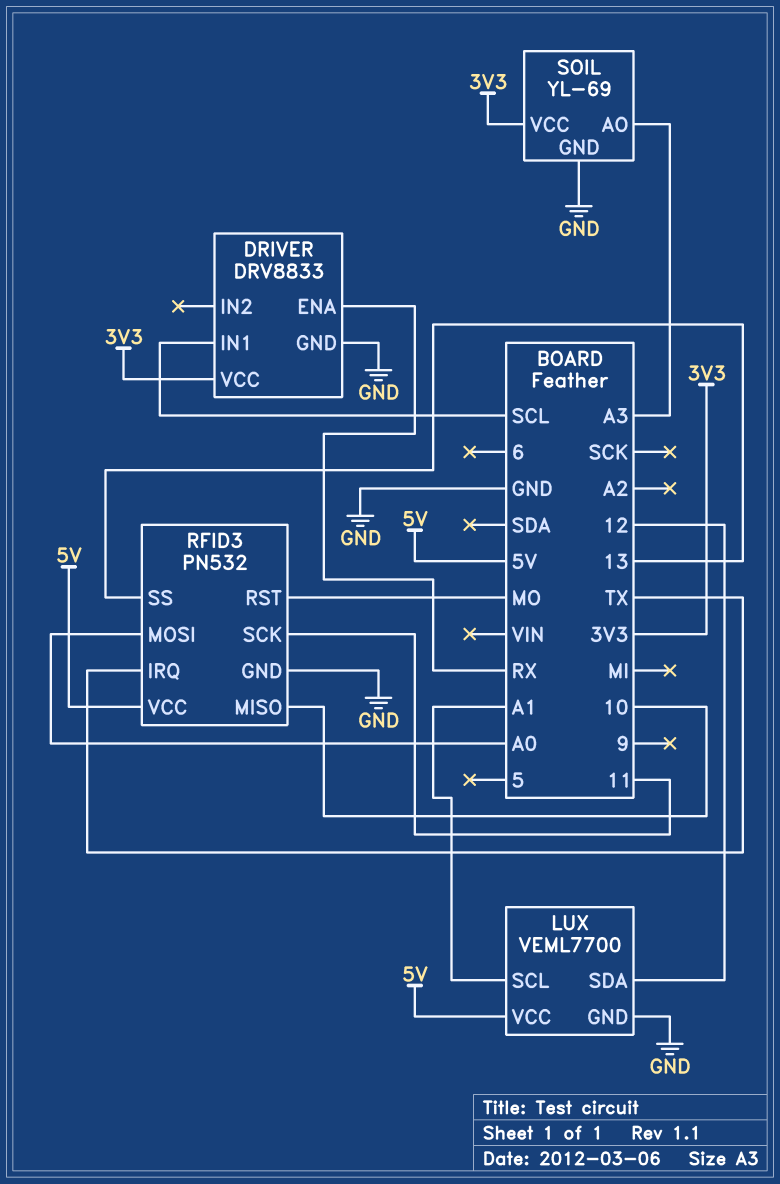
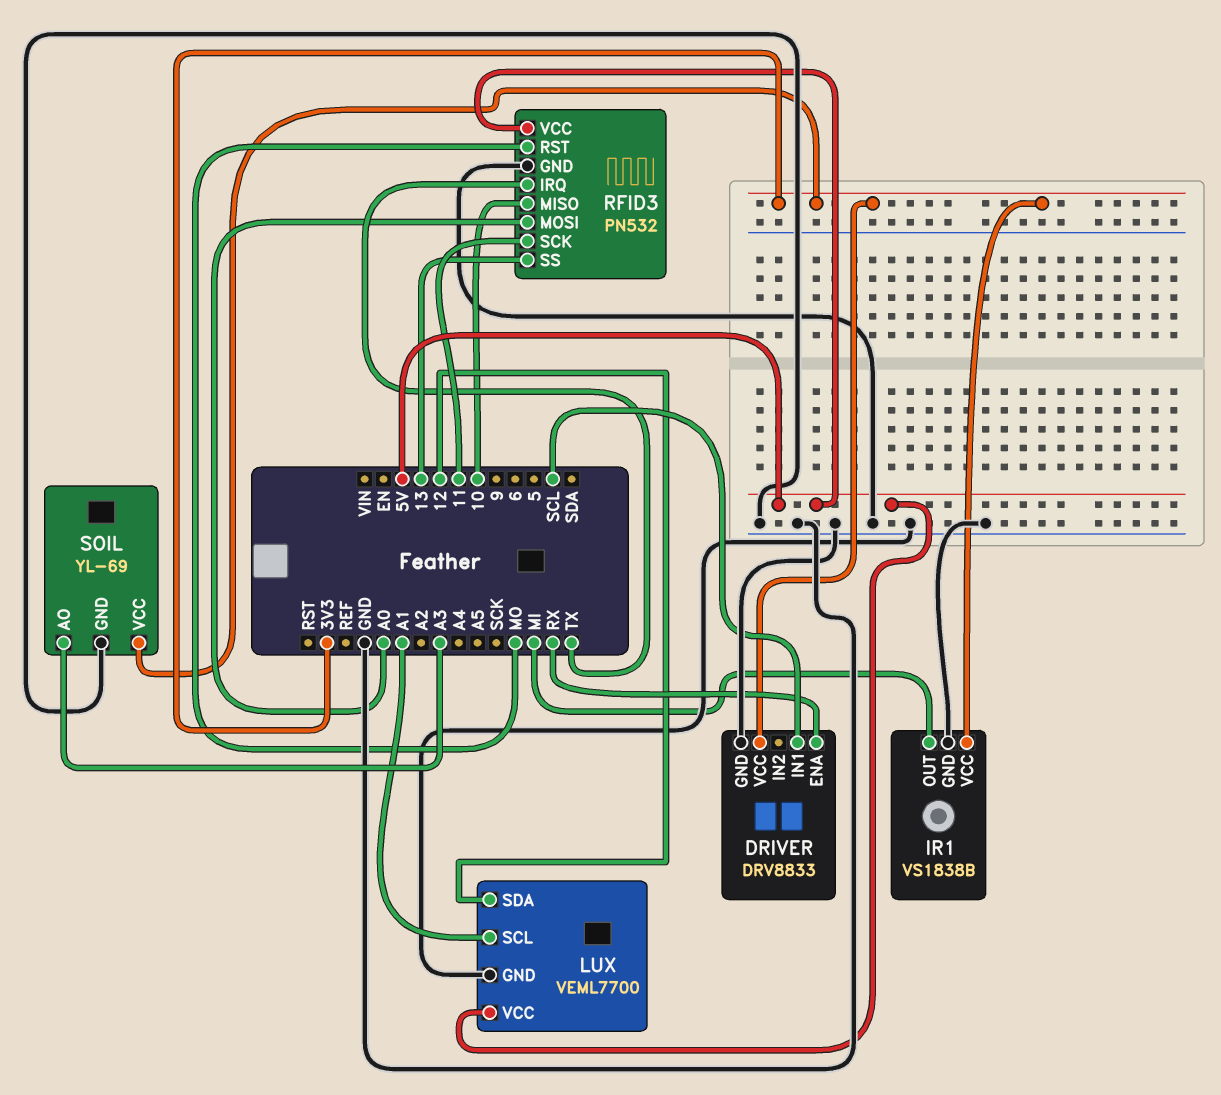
IR1: none -> VS1838B
IR1 pin GND: none -> GND
IR1 pin OUT: none -> MI
IR1 pin VCC: none -> 3V3

